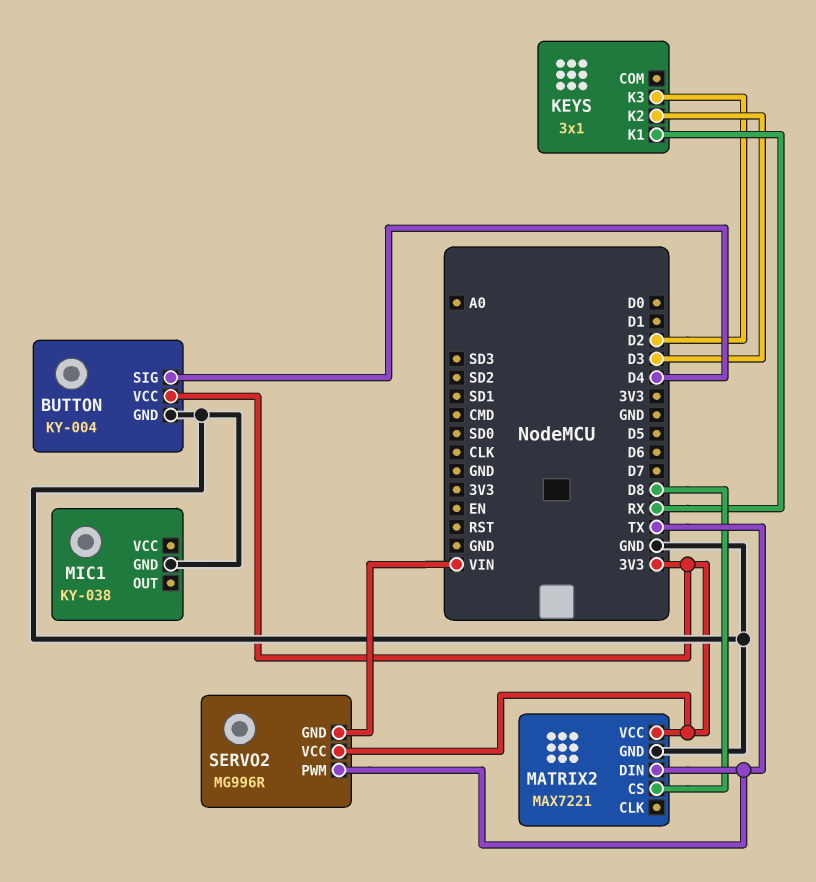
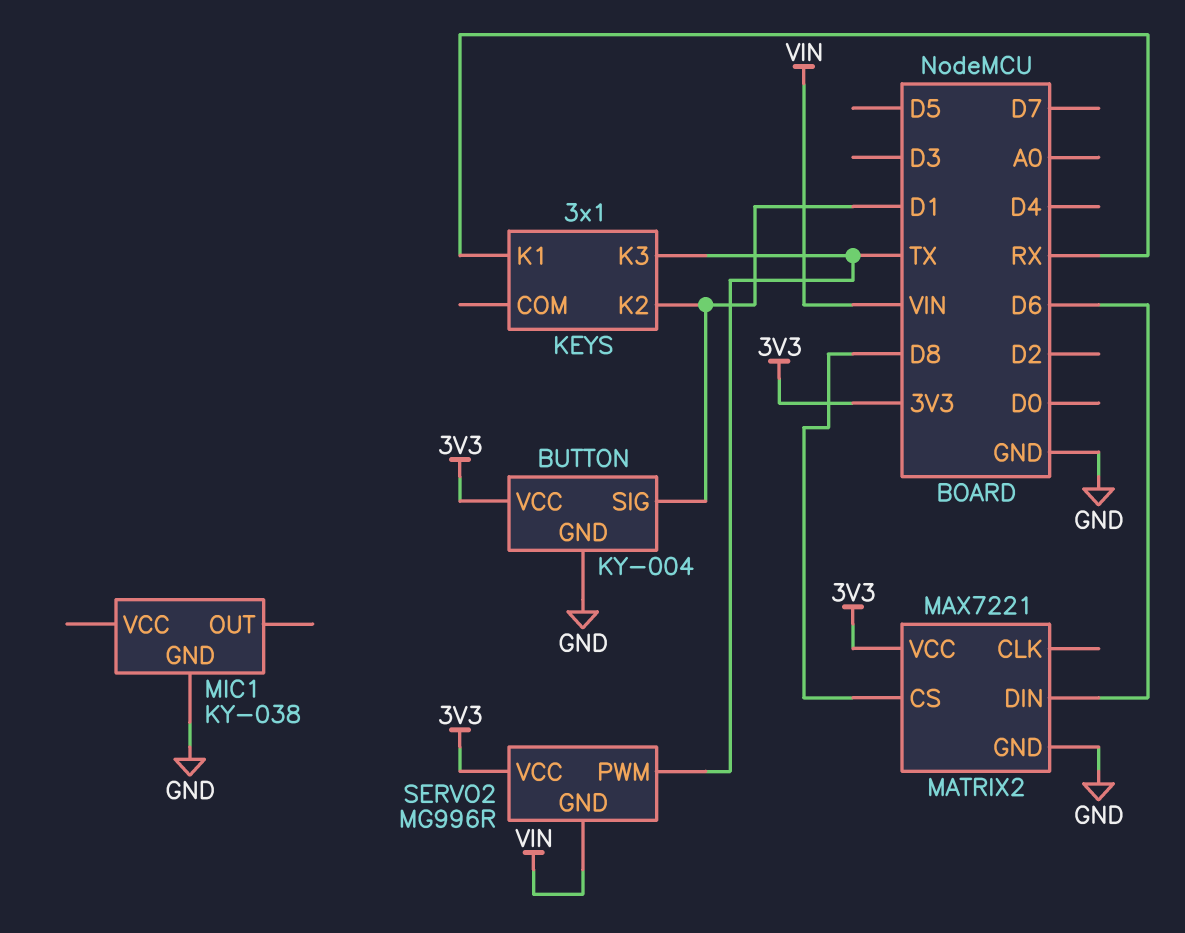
BUTTON pin SIG: D4 -> D1
KEYS pin K2: D3 -> D1
KEYS pin K3: D2 -> TX
MATRIX2 pin DIN: TX -> D6

